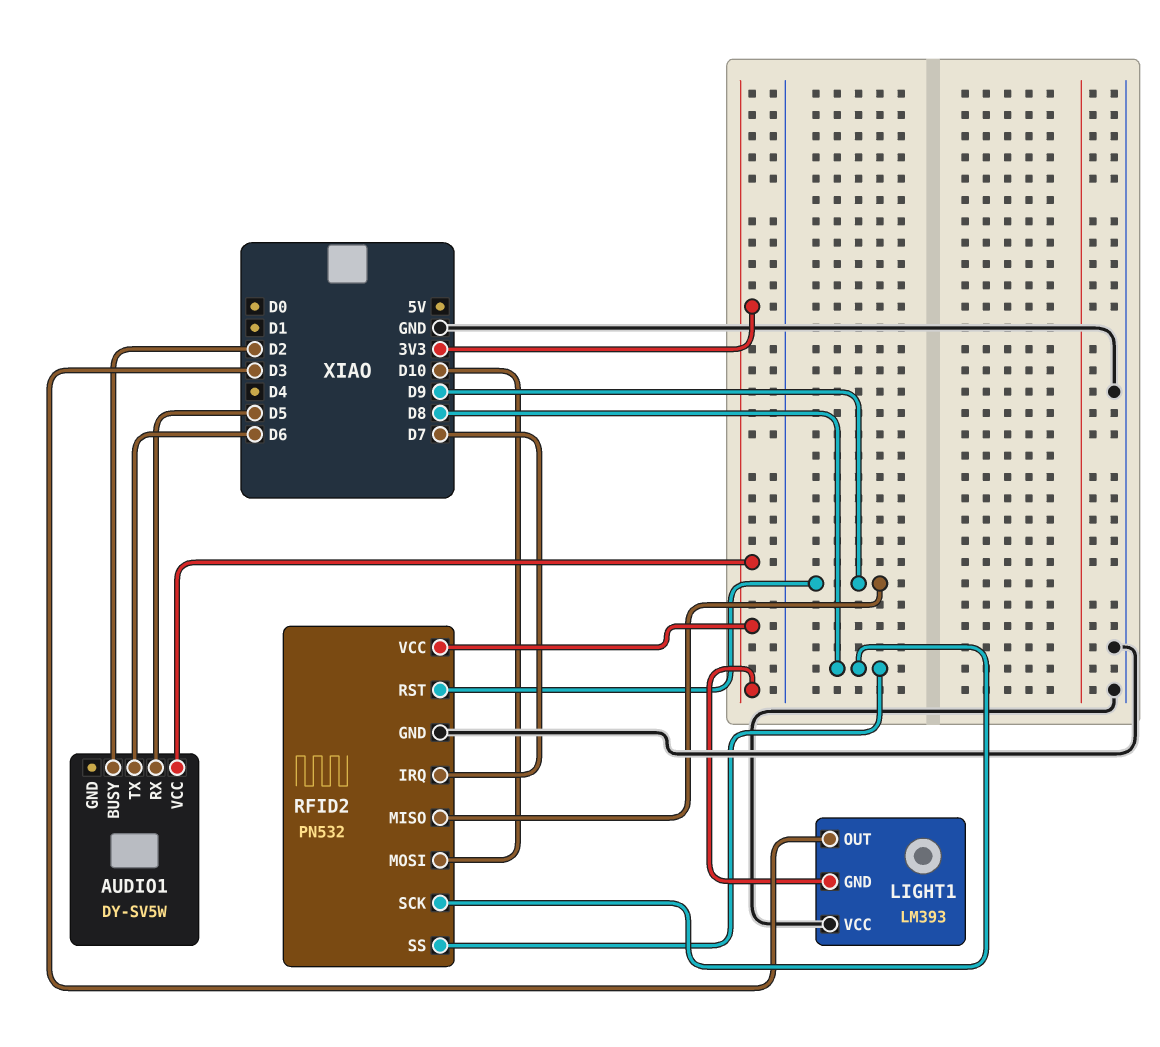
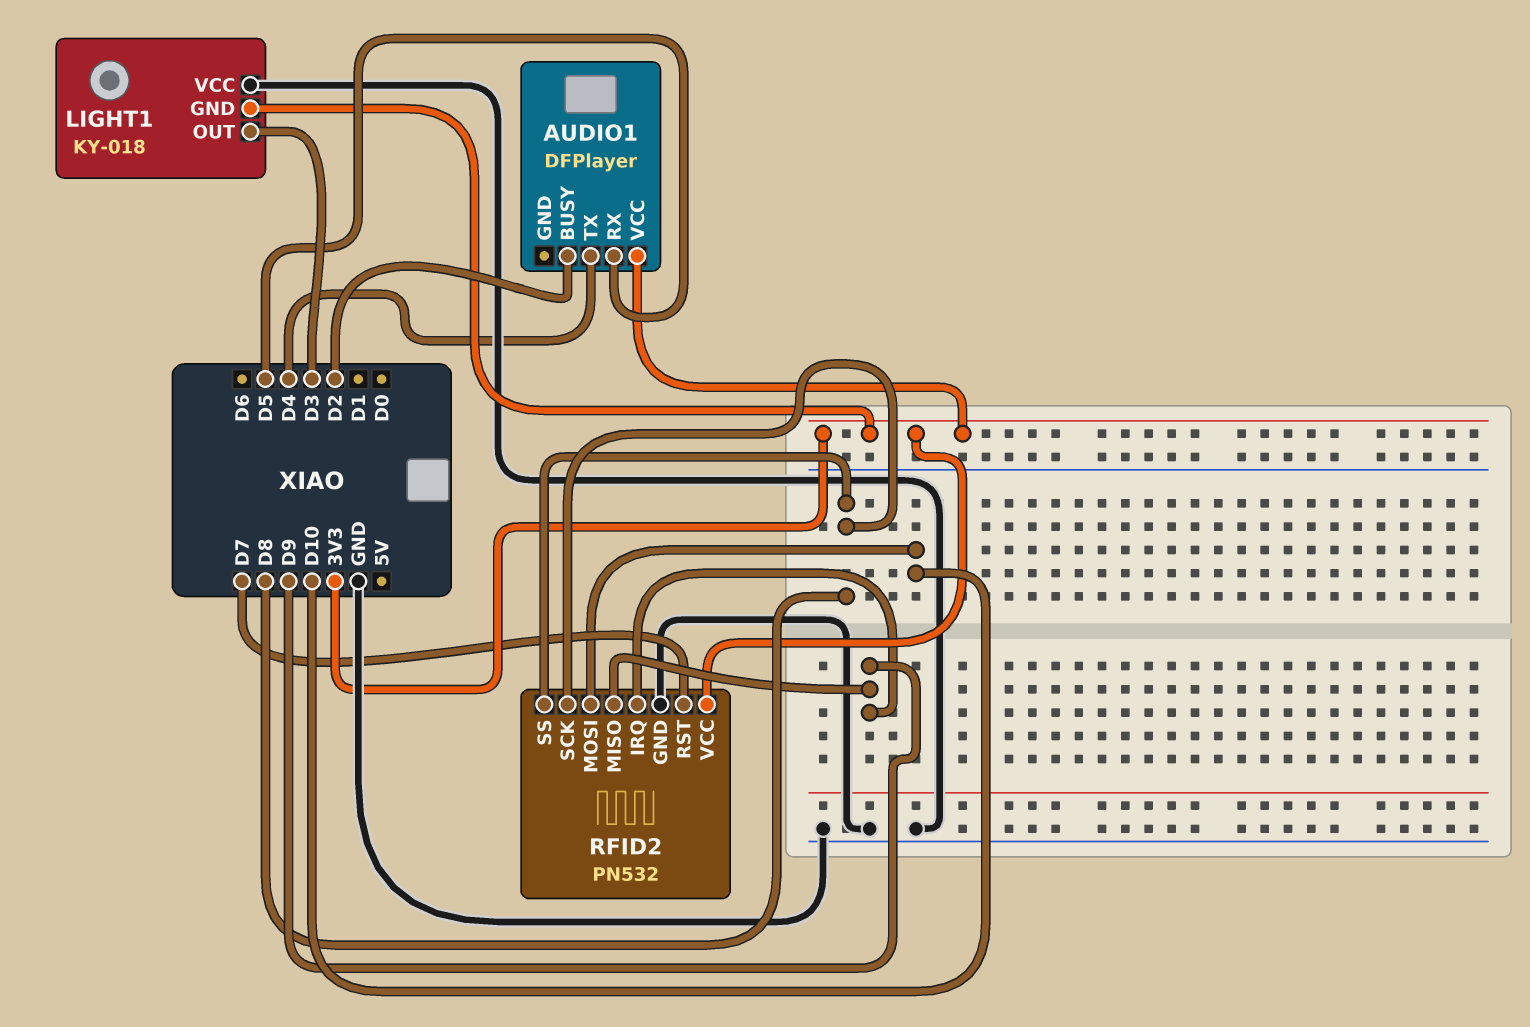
AUDIO1: DY-SV5W -> DFPlayer
AUDIO1 pin TX: D6 -> D4
LIGHT1: LM393 -> KY-018
RFID2 pin IRQ: D7 -> D9
RFID2 pin RST: D9 -> D7

